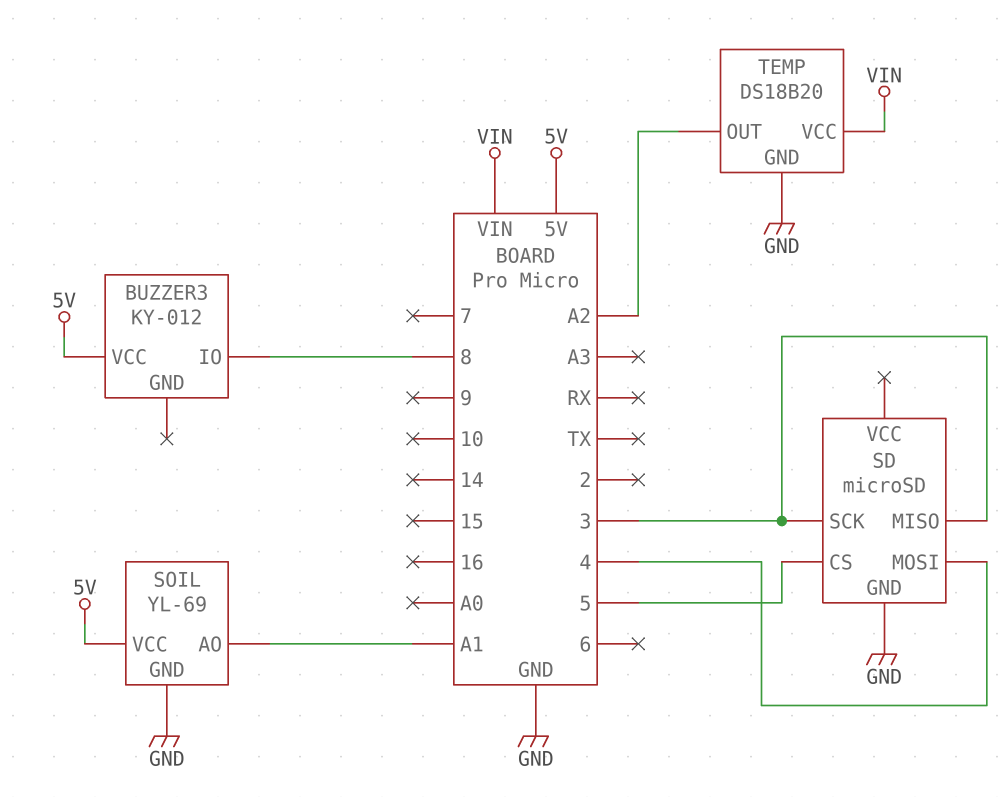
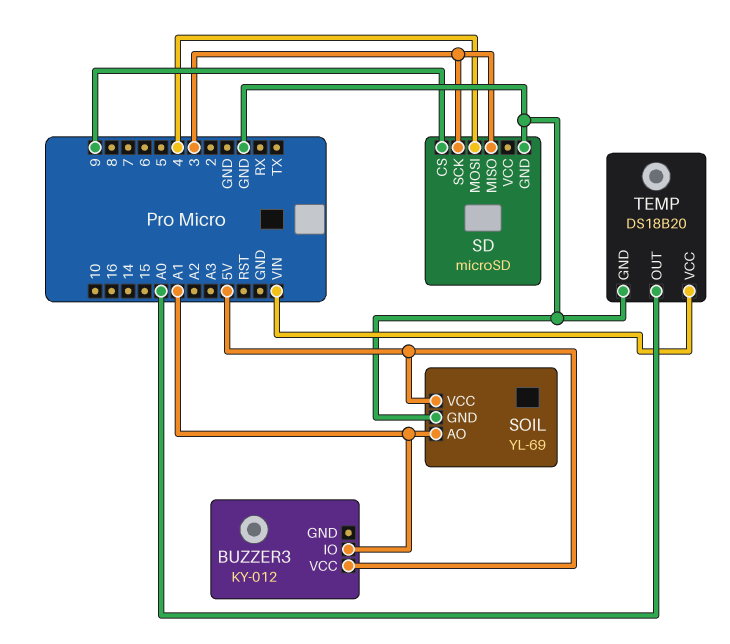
BUZZER3 pin IO: 8 -> A1
SD pin CS: 5 -> 9
TEMP pin OUT: A2 -> A0

